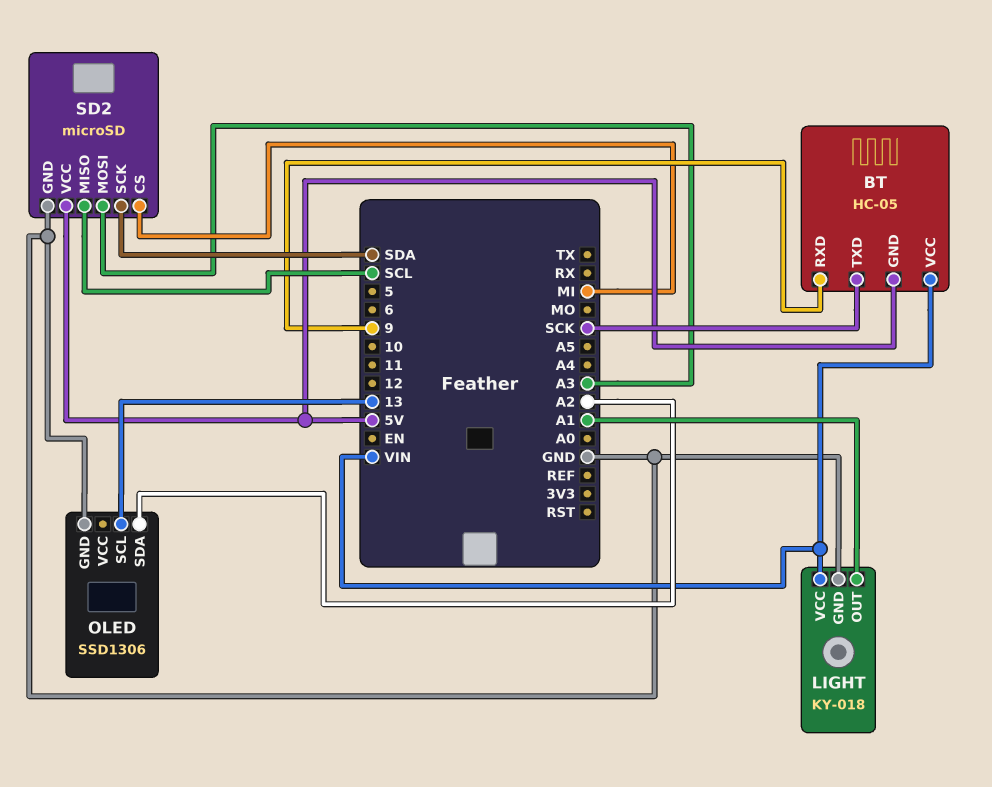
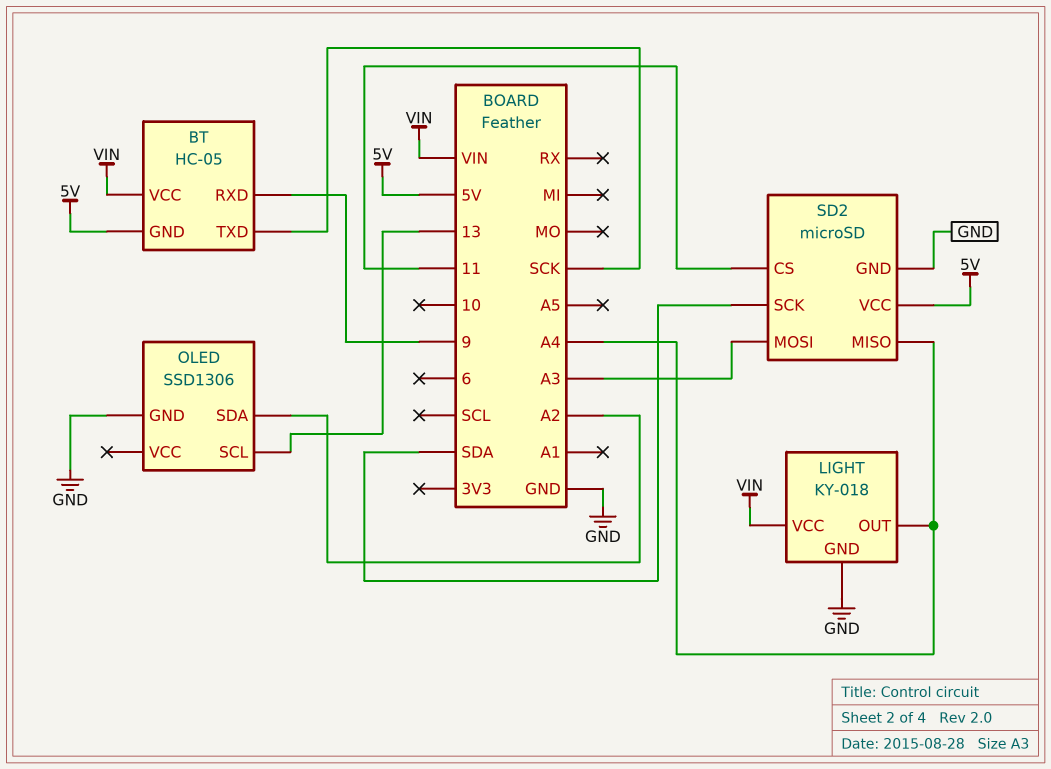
LIGHT pin OUT: A1 -> A4
SD2 pin CS: MI -> 11
SD2 pin MISO: SCL -> A4

